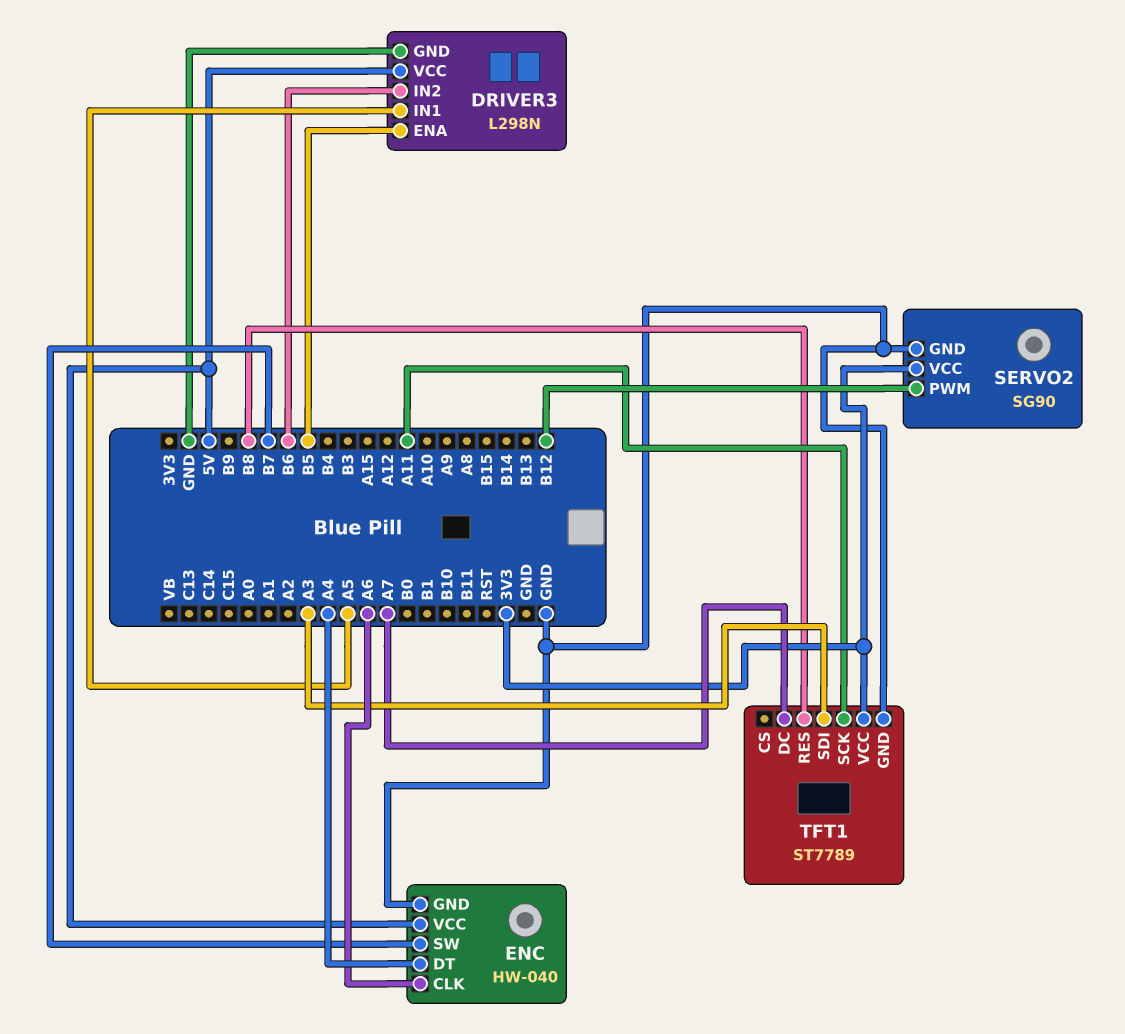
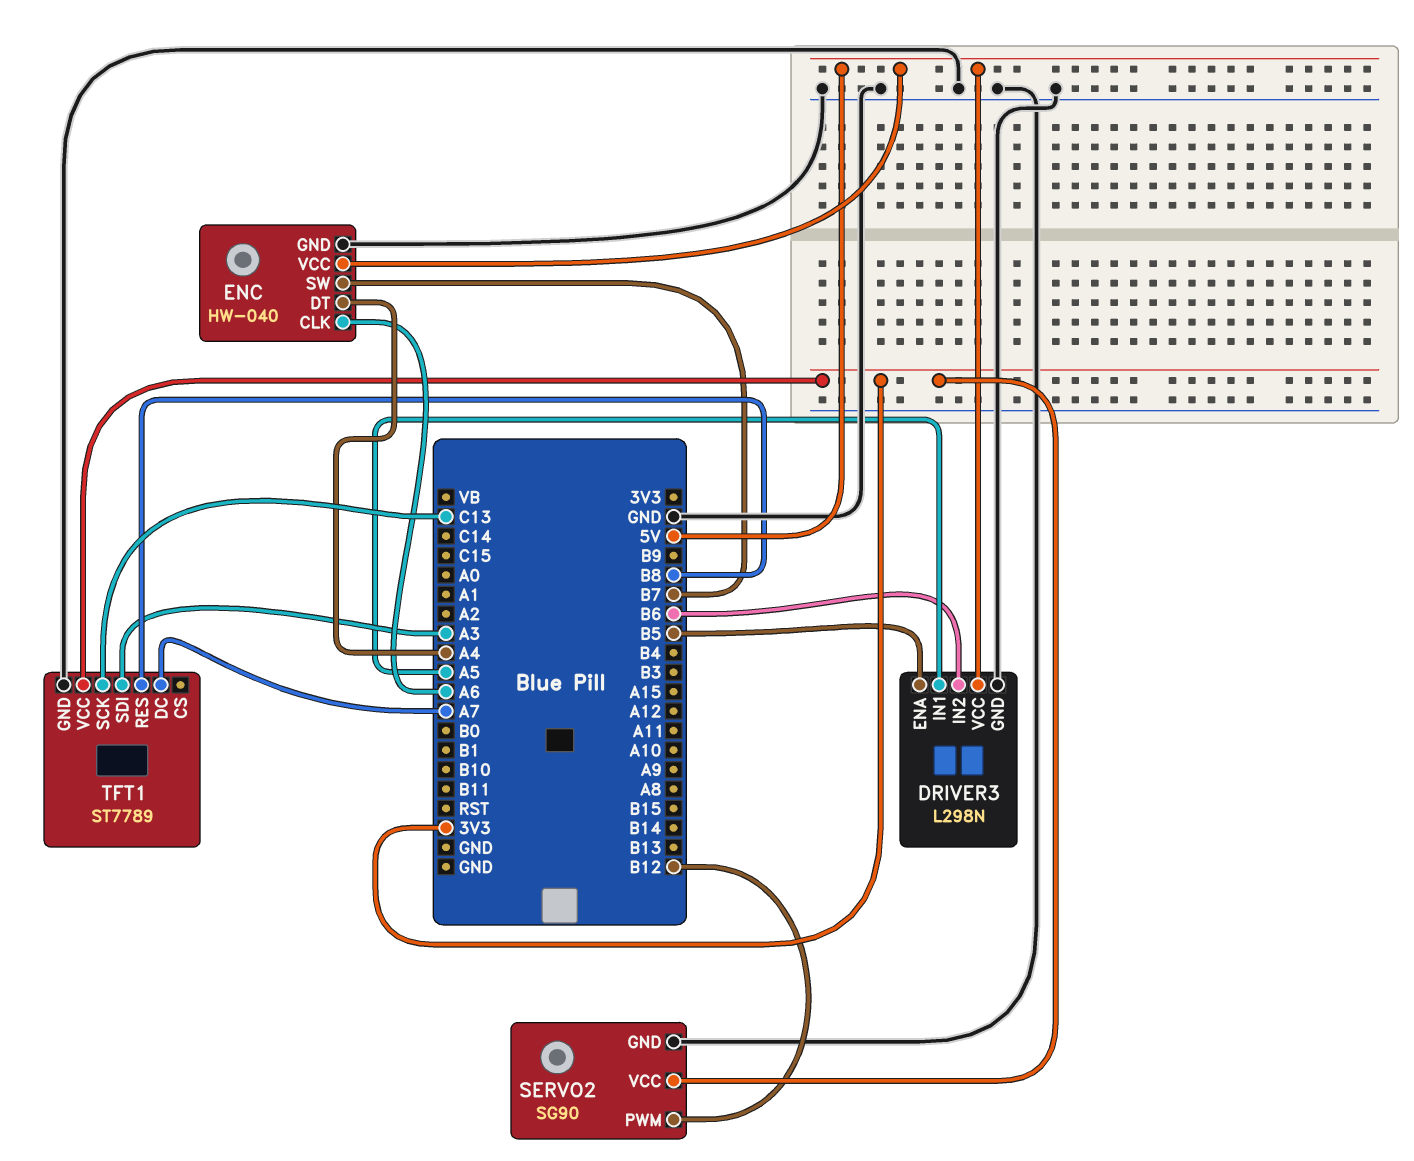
TFT1 pin SCK: A11 -> C13

